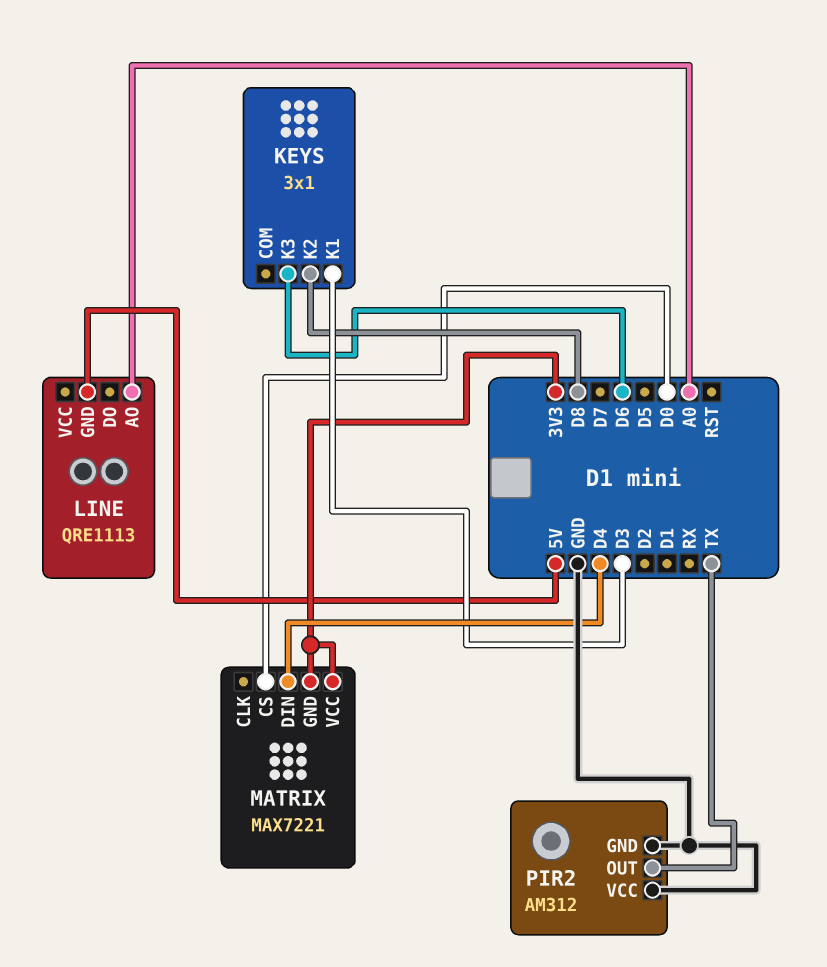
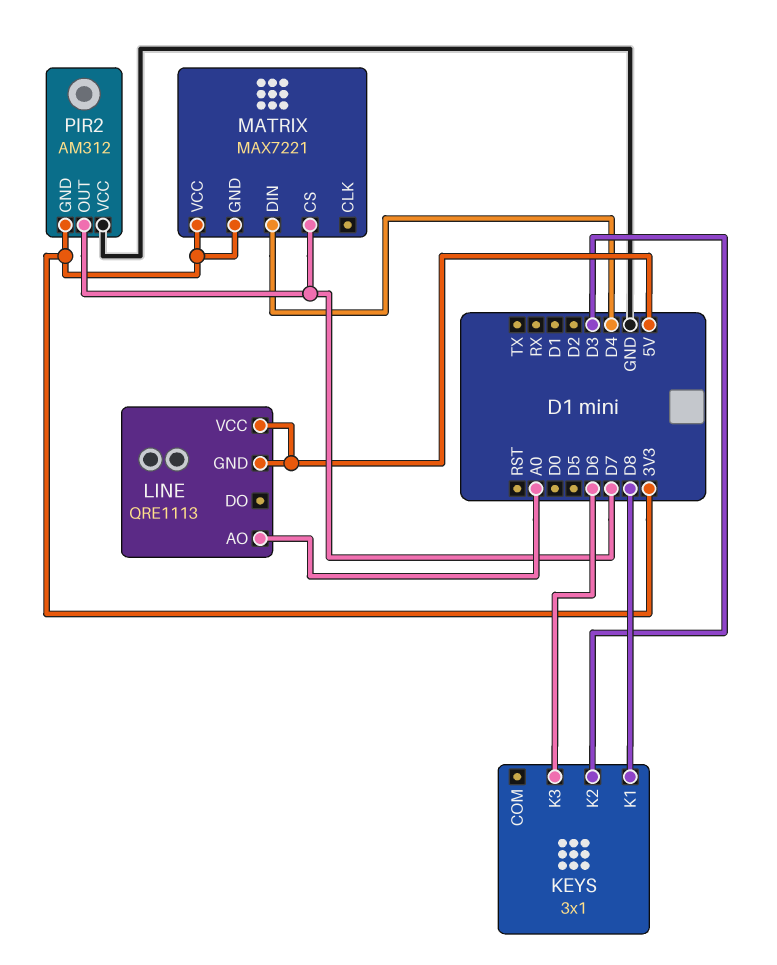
KEYS pin K1: D3 -> D8
KEYS pin K2: D8 -> D3
LINE pin VCC: none -> 5V
MATRIX pin CS: D0 -> D7
PIR2 pin GND: GND -> 3V3
PIR2 pin OUT: TX -> D7

